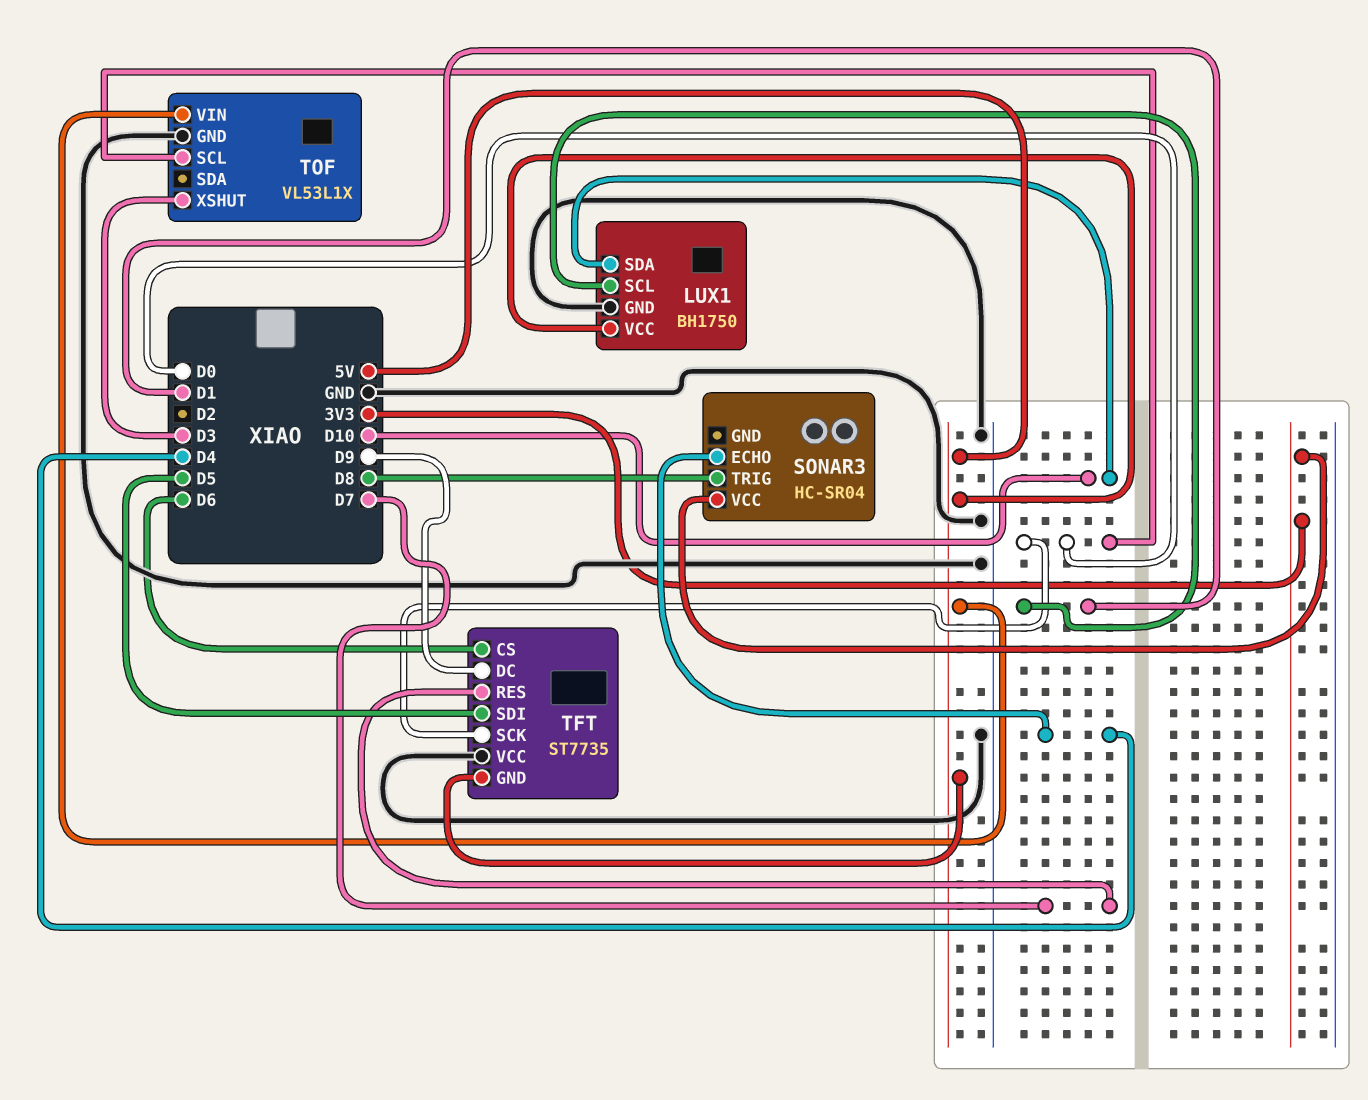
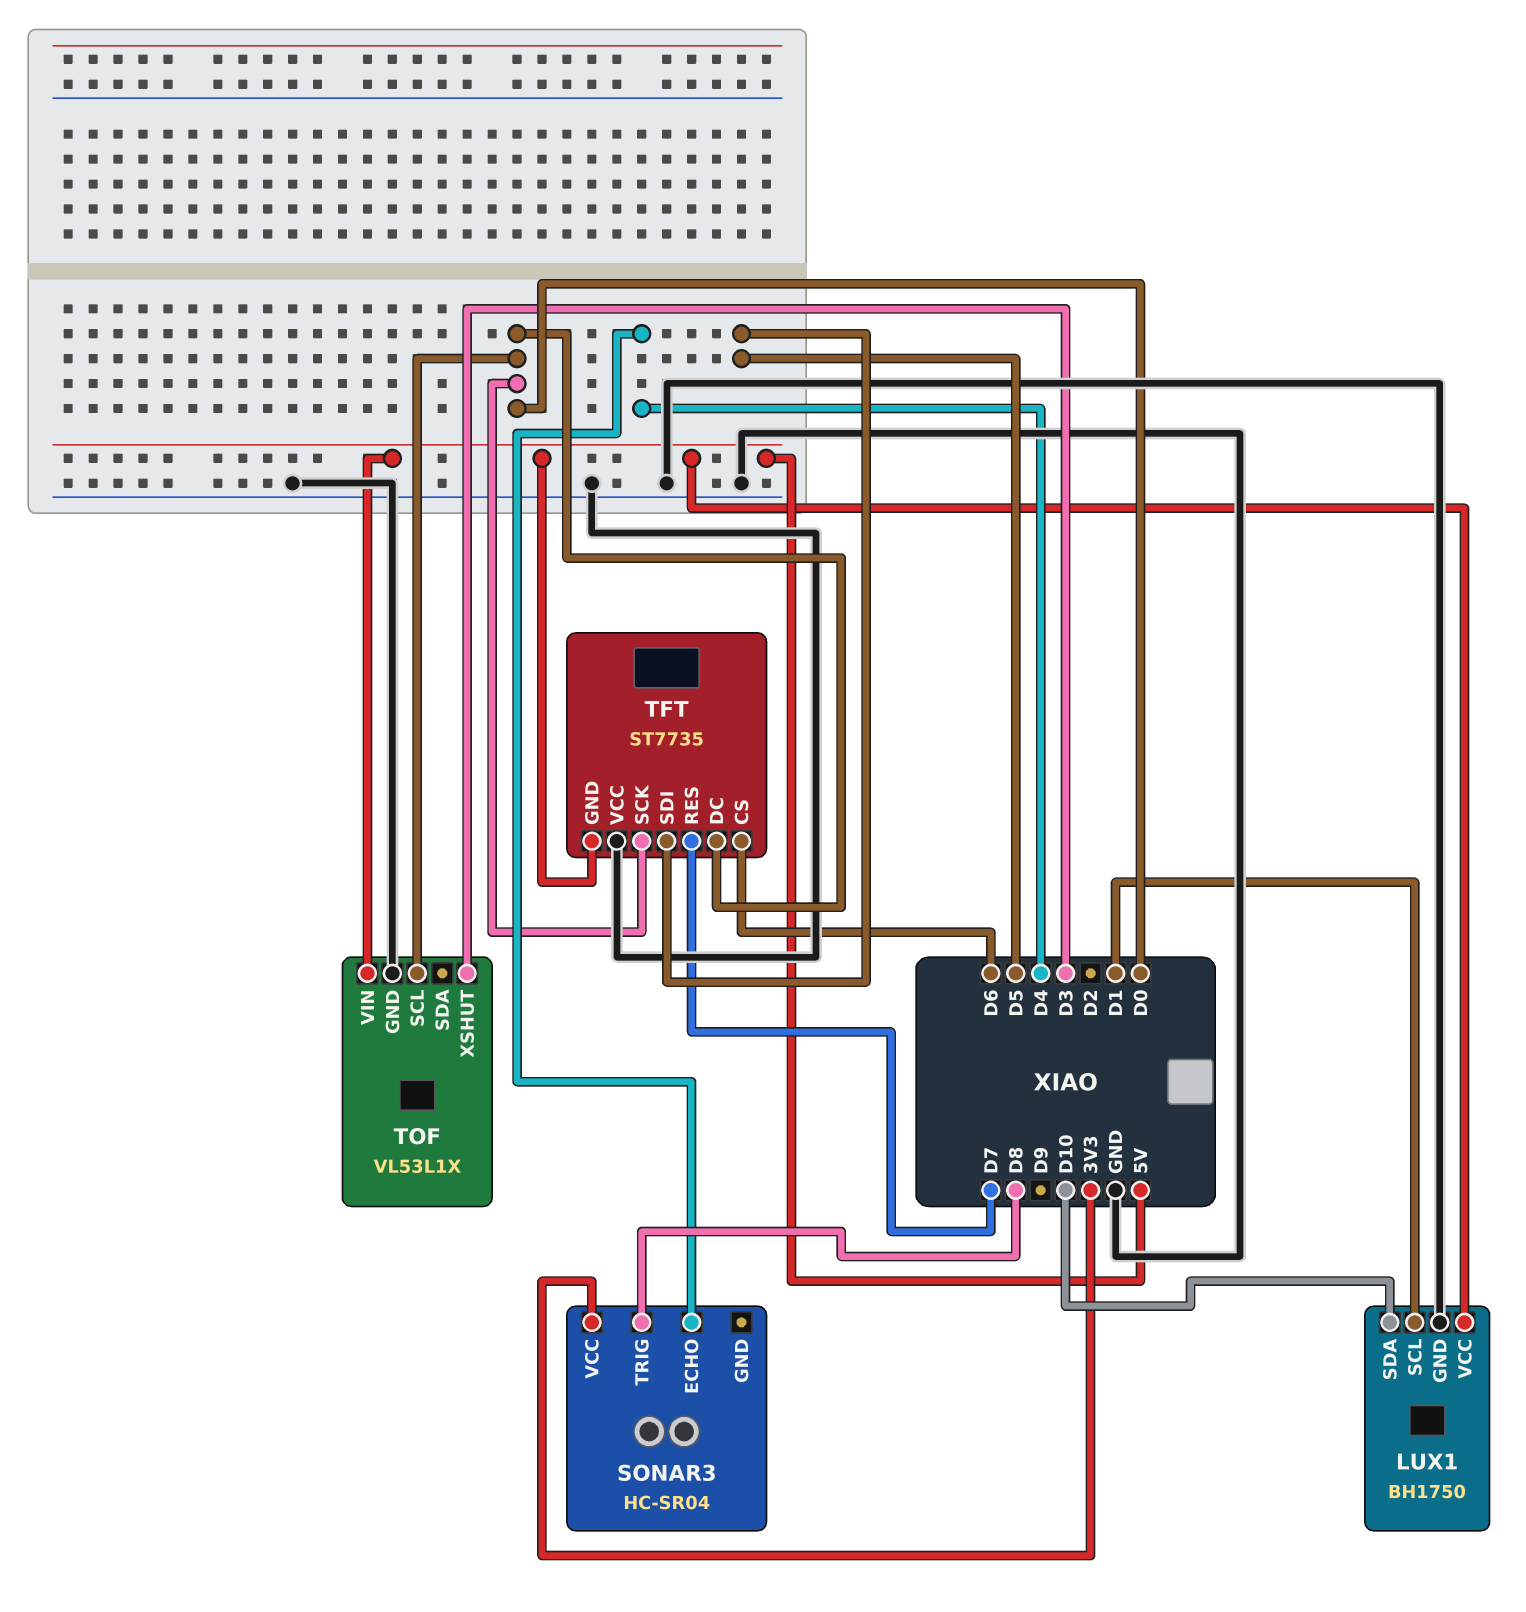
TFT pin DC: D9 -> D0

